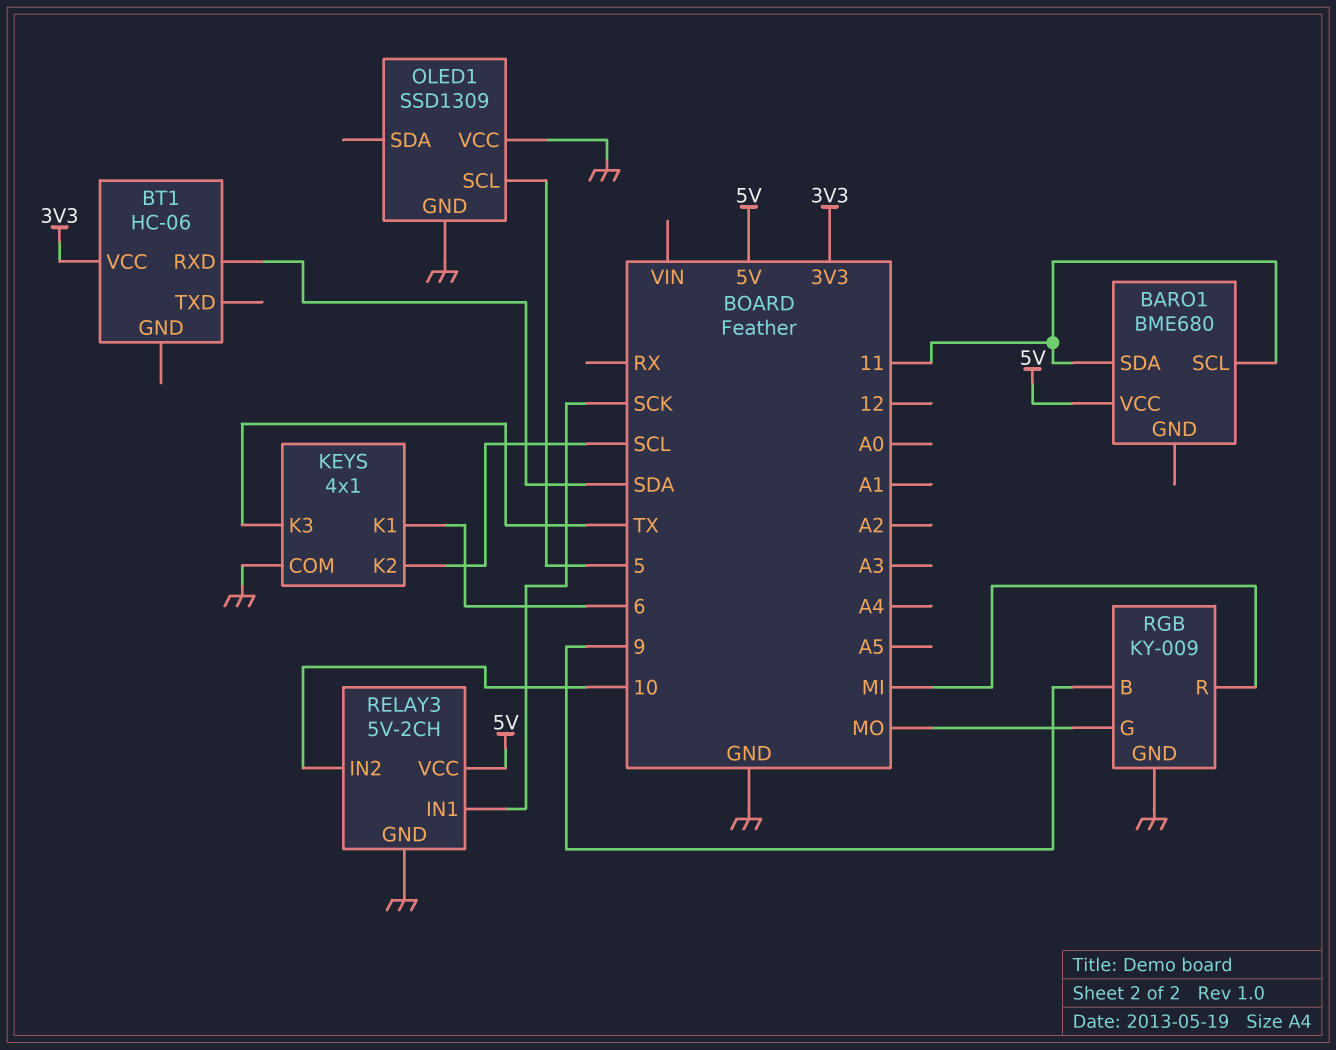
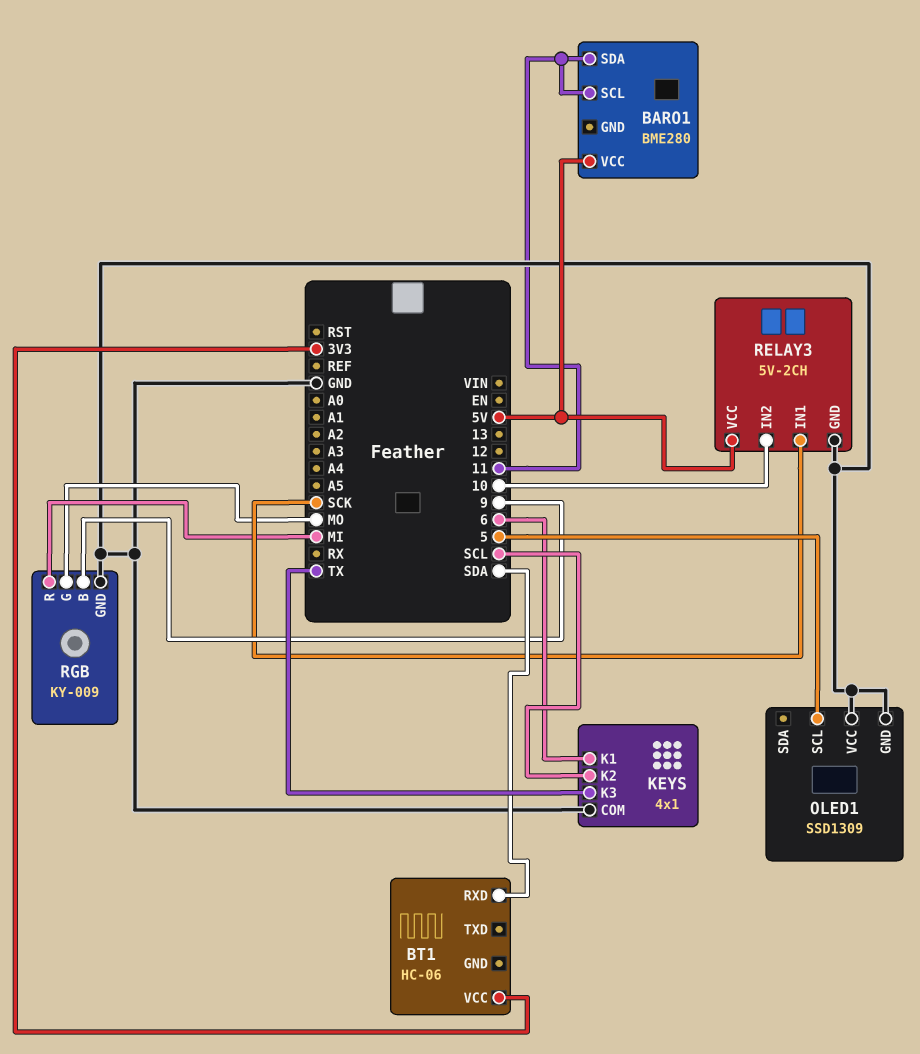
BARO1: BME680 -> BME280

